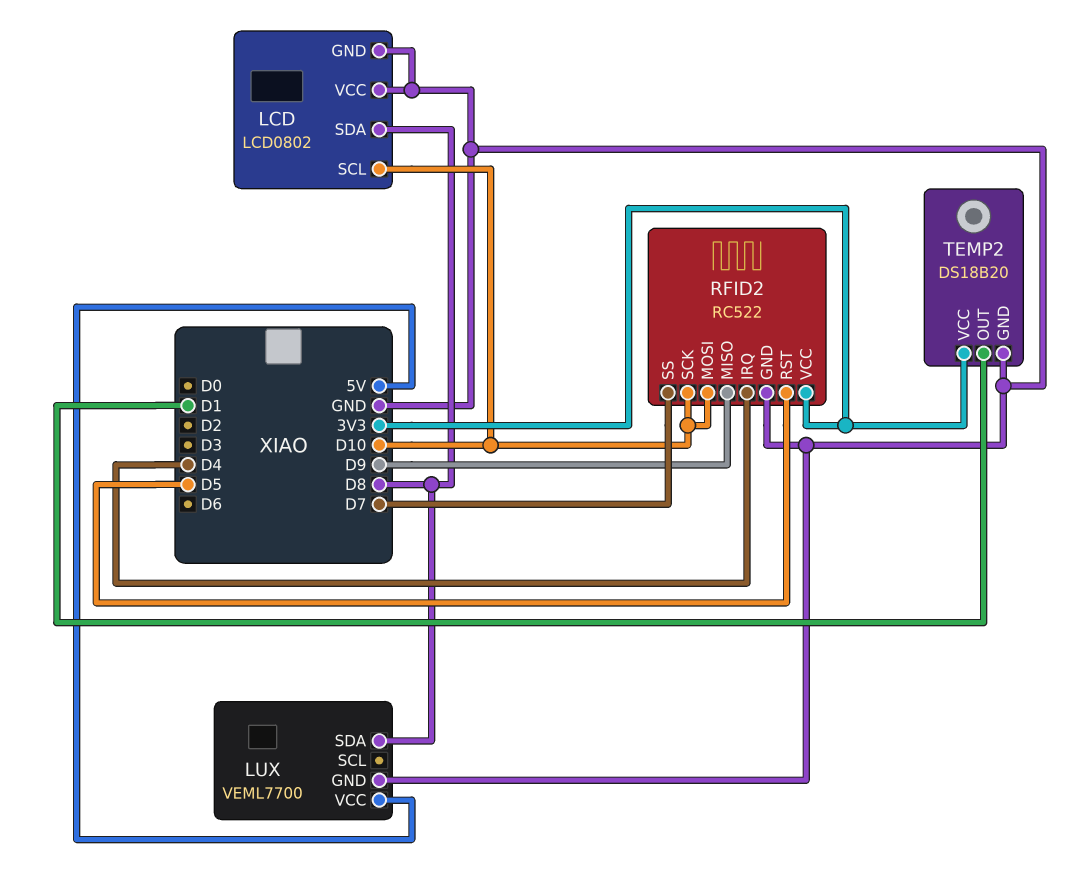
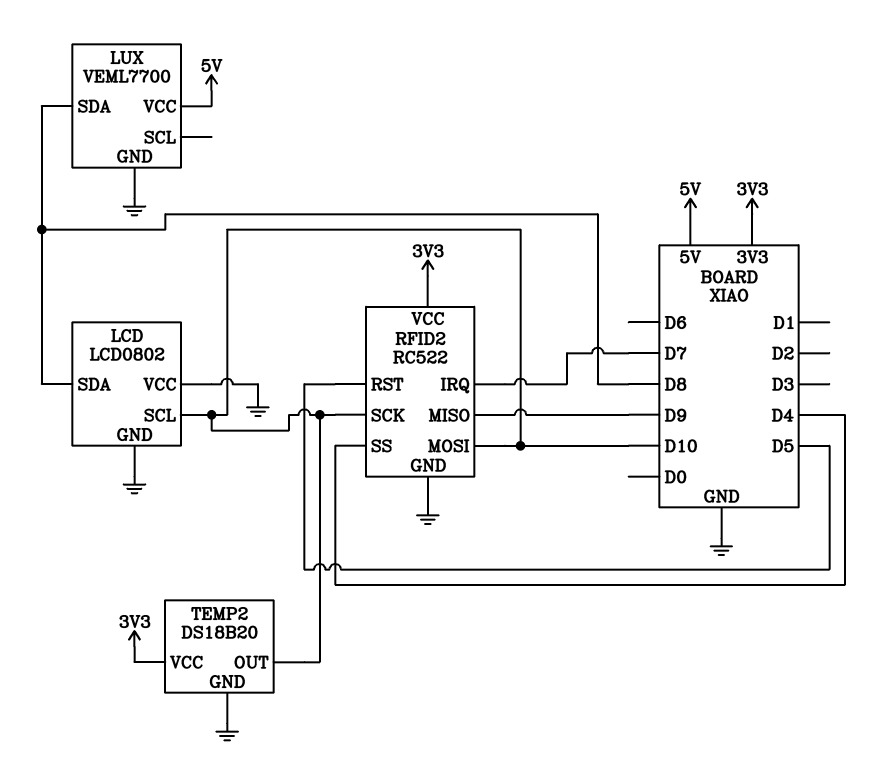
RFID2 pin IRQ: D4 -> D7
RFID2 pin SS: D7 -> D4
TEMP2 pin OUT: D1 -> D10

